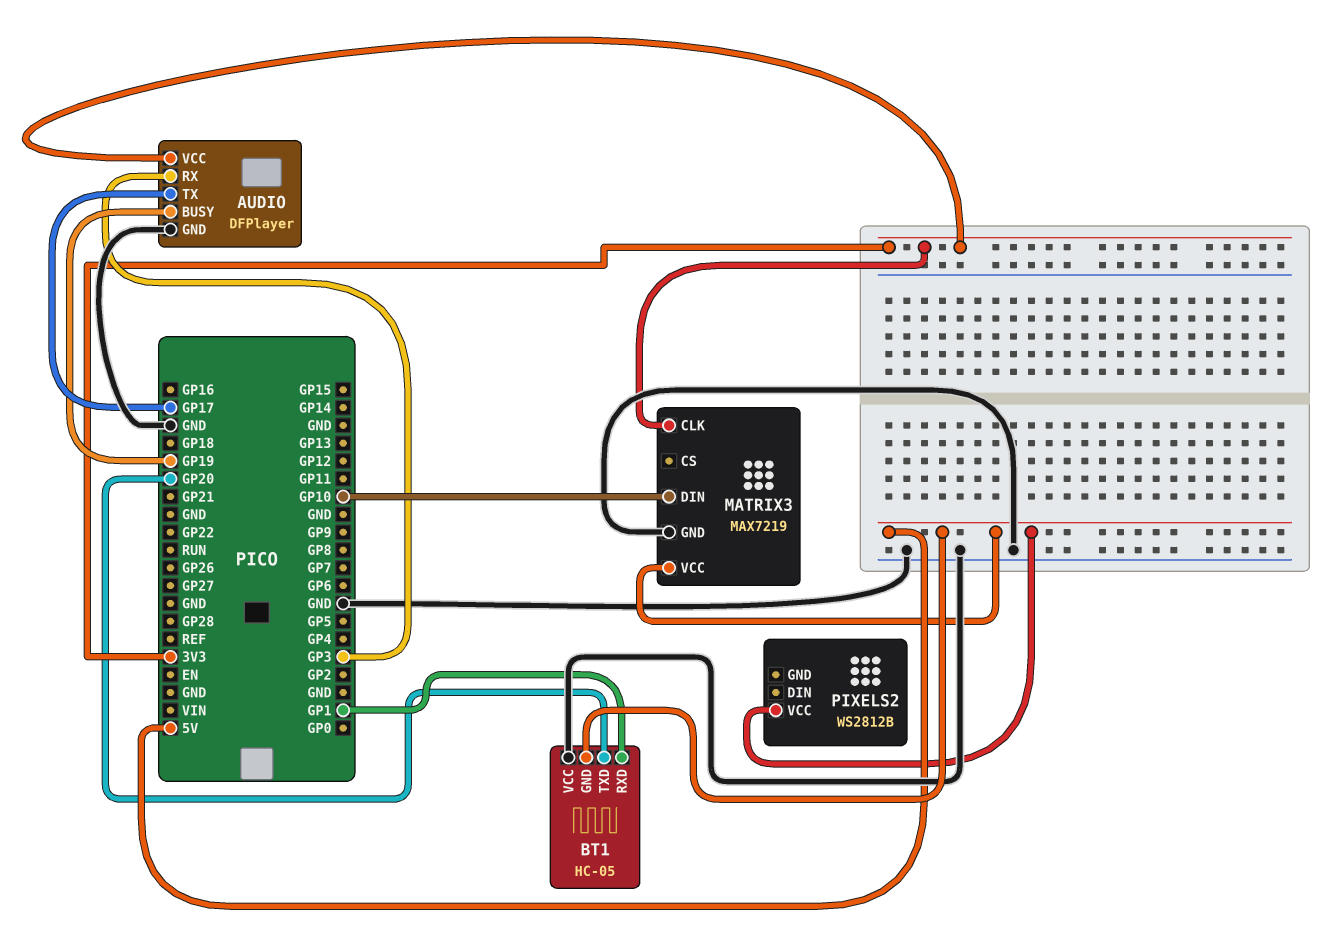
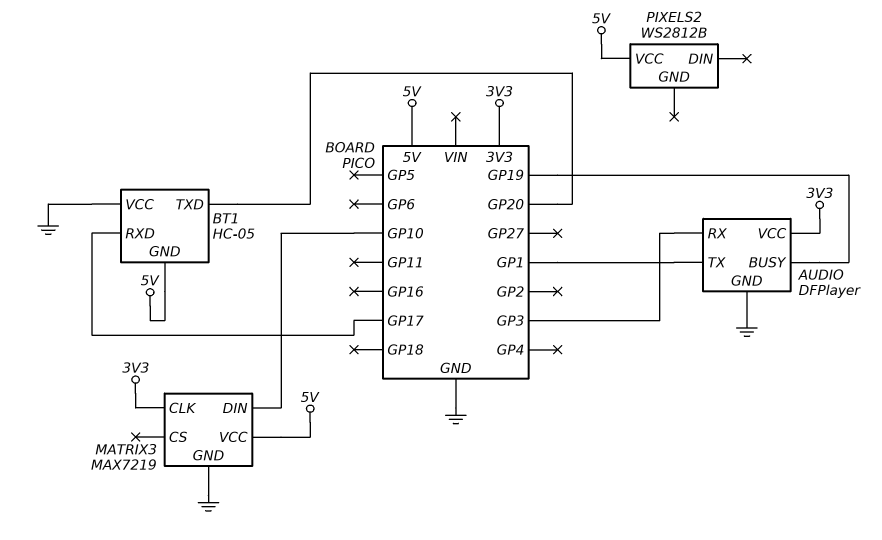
AUDIO pin TX: GP17 -> GP1
BT1 pin RXD: GP1 -> GP17

